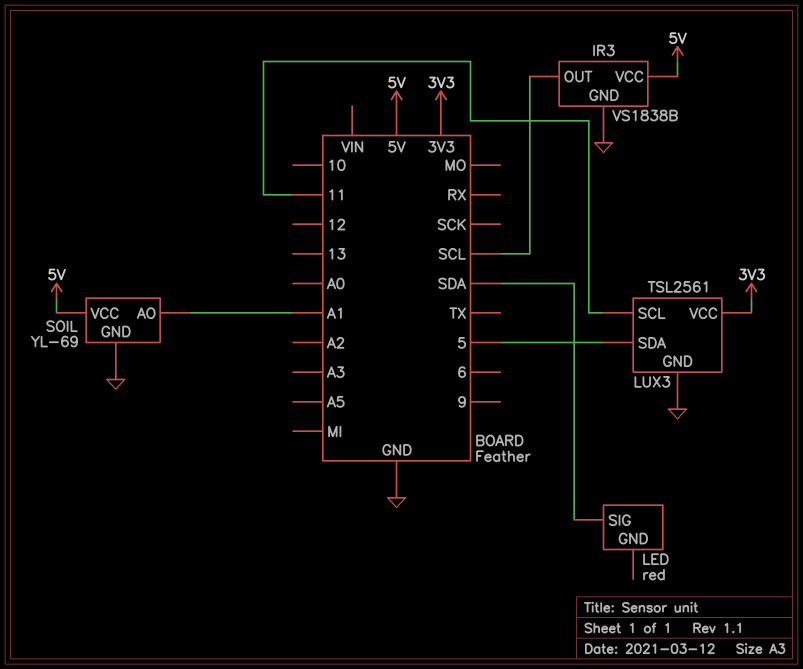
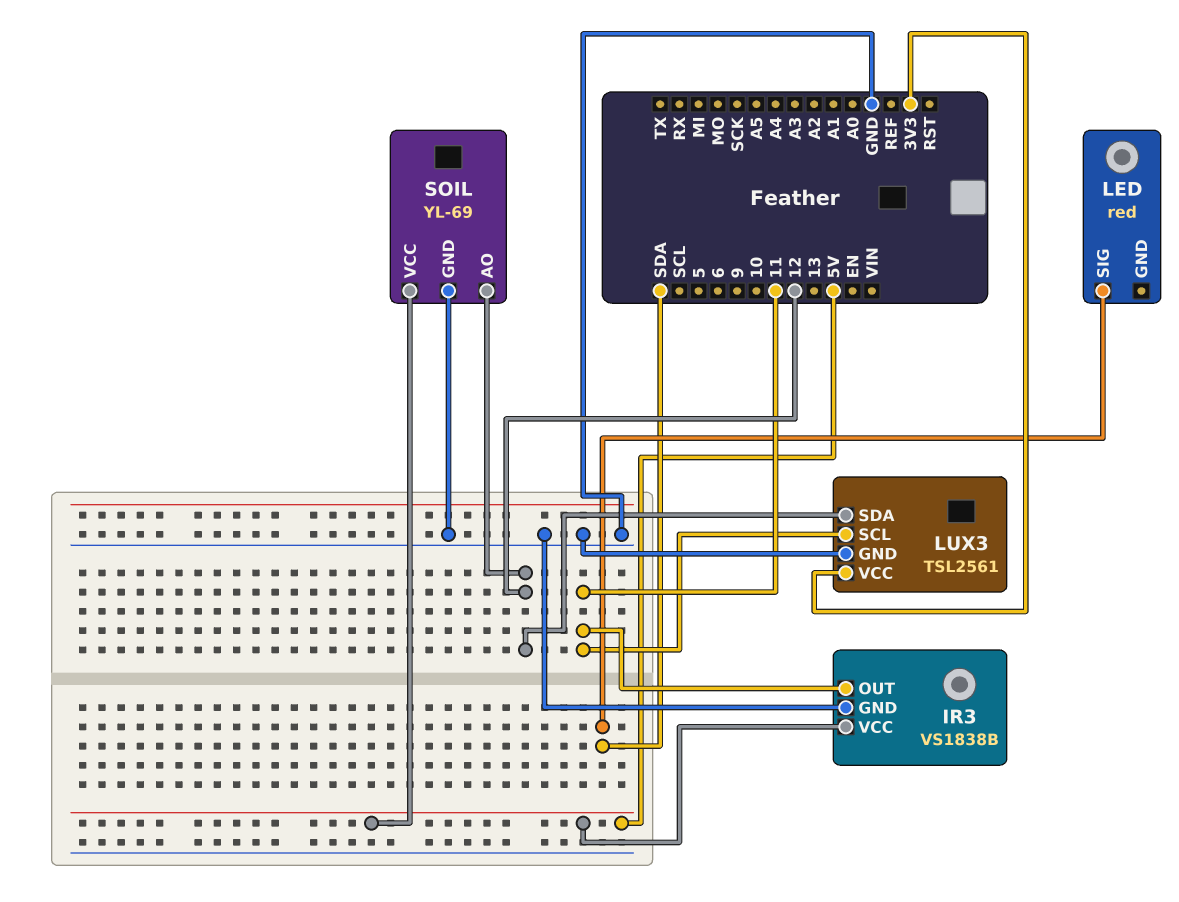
IR3 pin OUT: SCL -> 11
LUX3 pin SDA: 5 -> 12
SOIL pin AO: A1 -> 12

